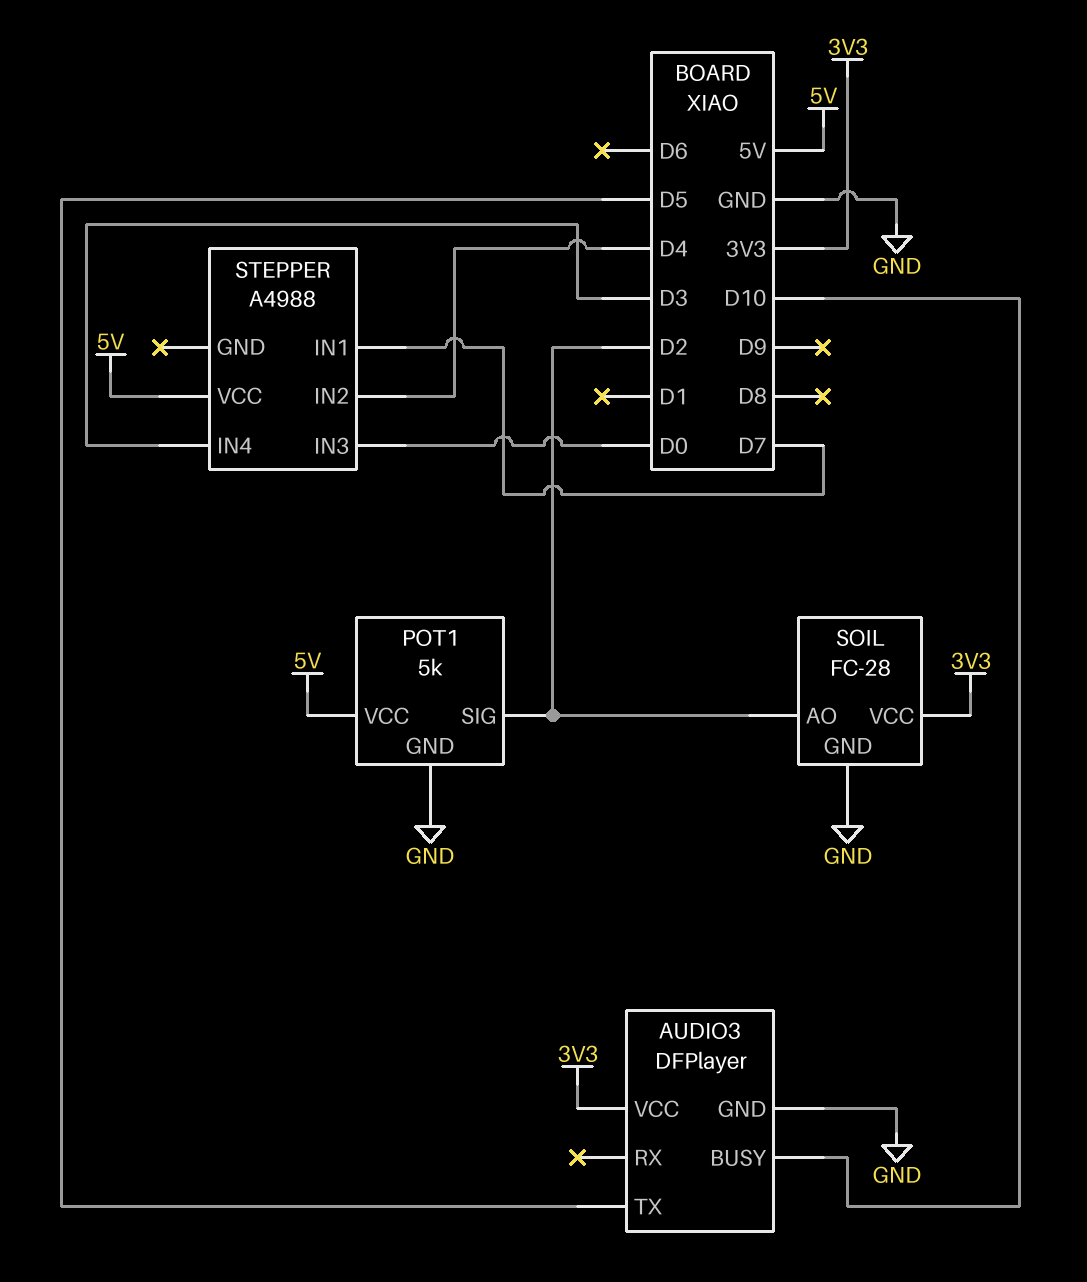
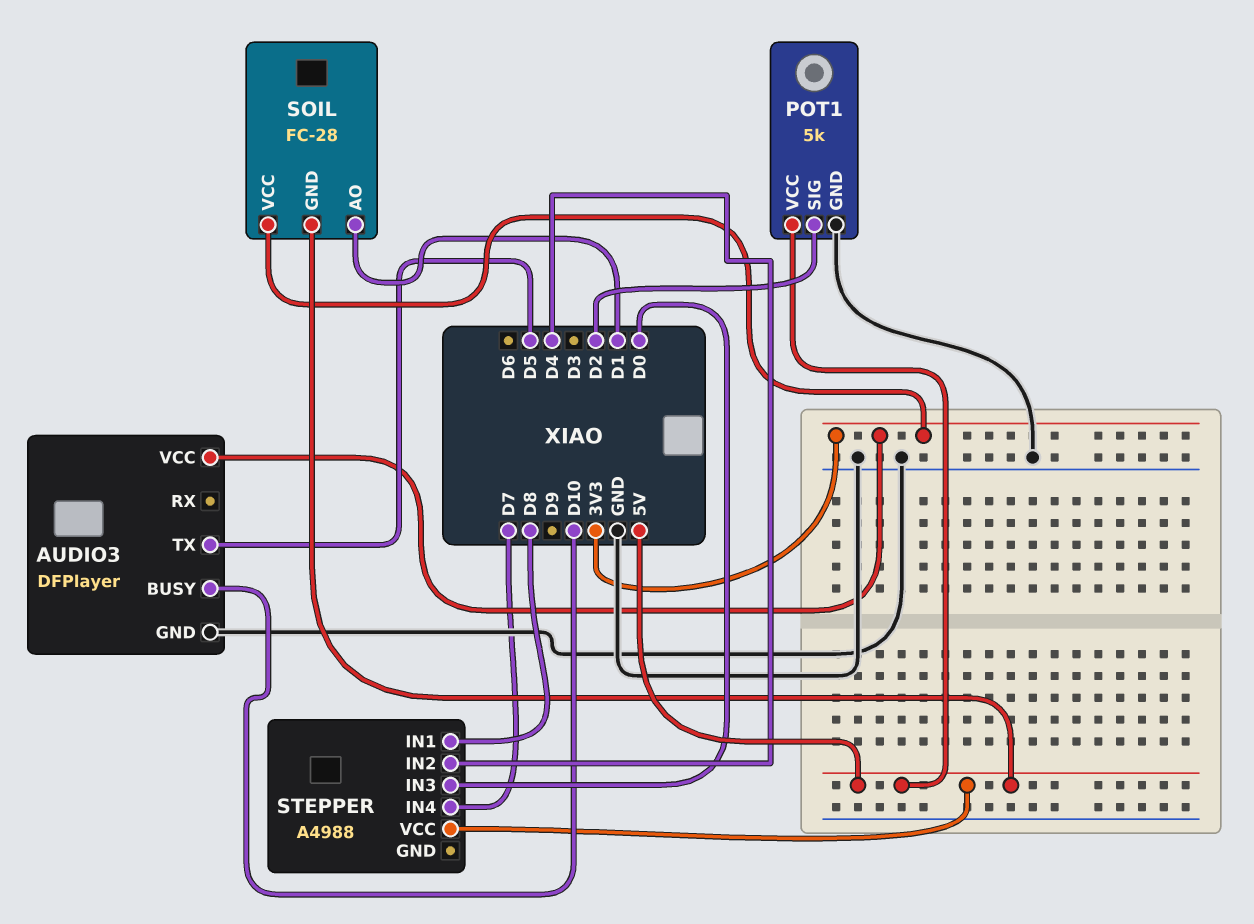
SOIL pin AO: D2 -> D1
SOIL pin GND: GND -> 5V
STEPPER pin IN1: D7 -> D8
STEPPER pin IN4: D3 -> D7

